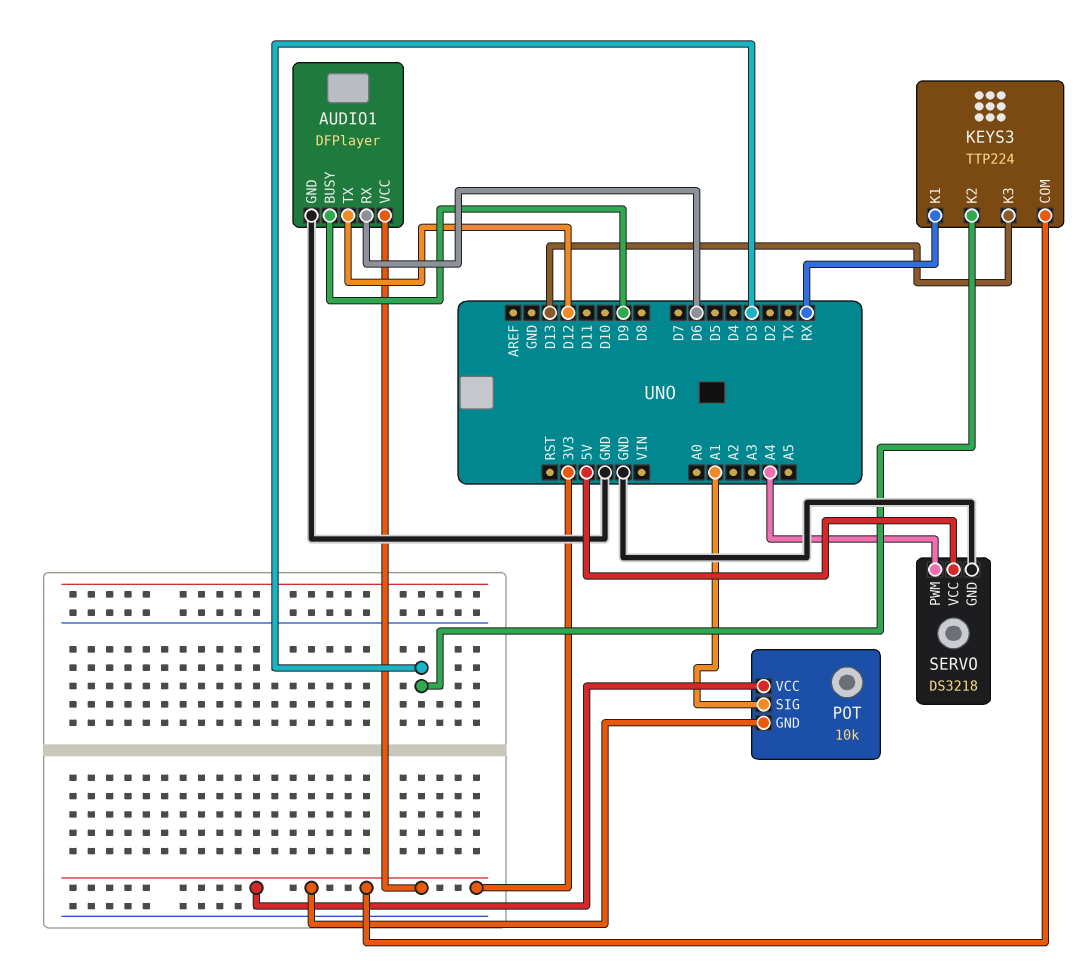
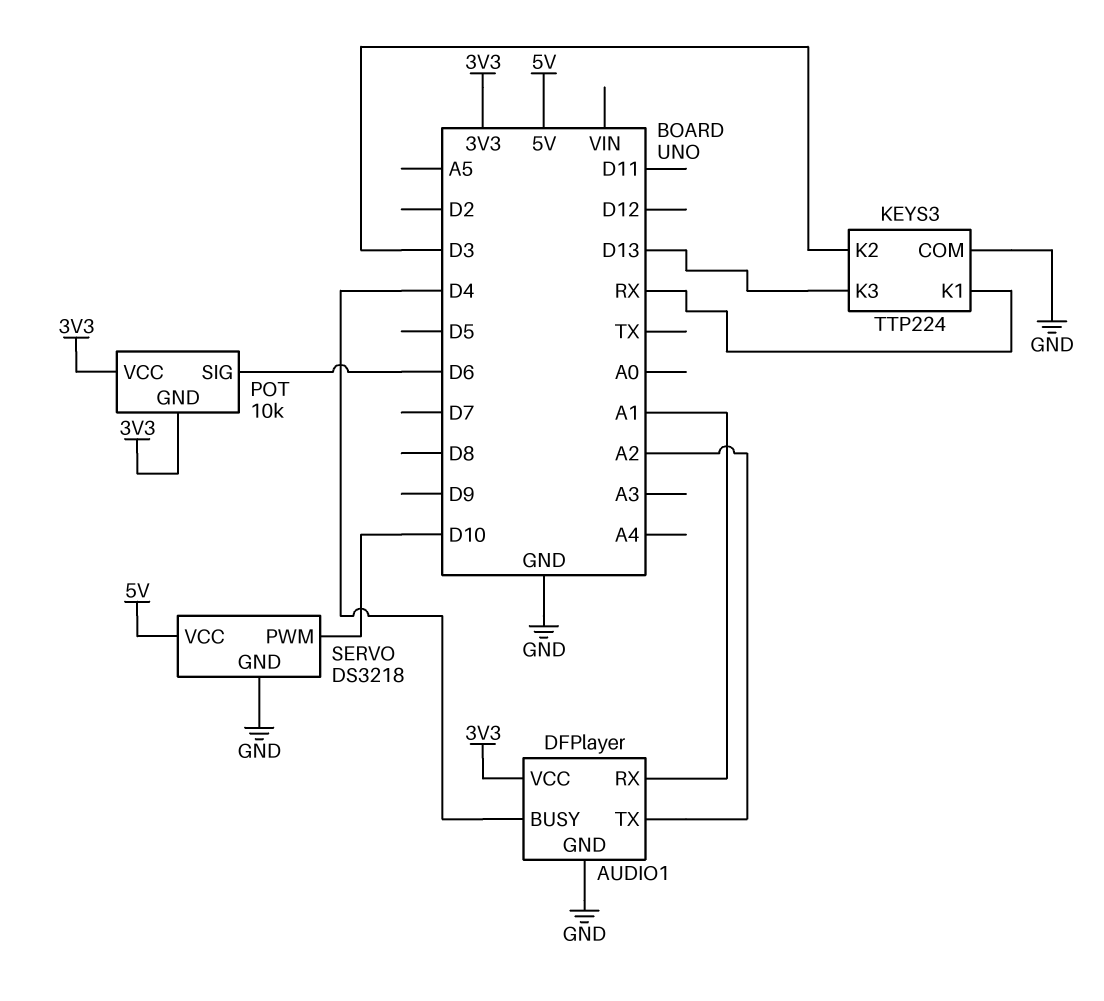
AUDIO1 pin BUSY: D9 -> D4
AUDIO1 pin RX: D6 -> A1
AUDIO1 pin TX: D12 -> A2
KEYS3 pin COM: 3V3 -> GND
POT pin SIG: A1 -> D6
SERVO pin PWM: A4 -> D10

